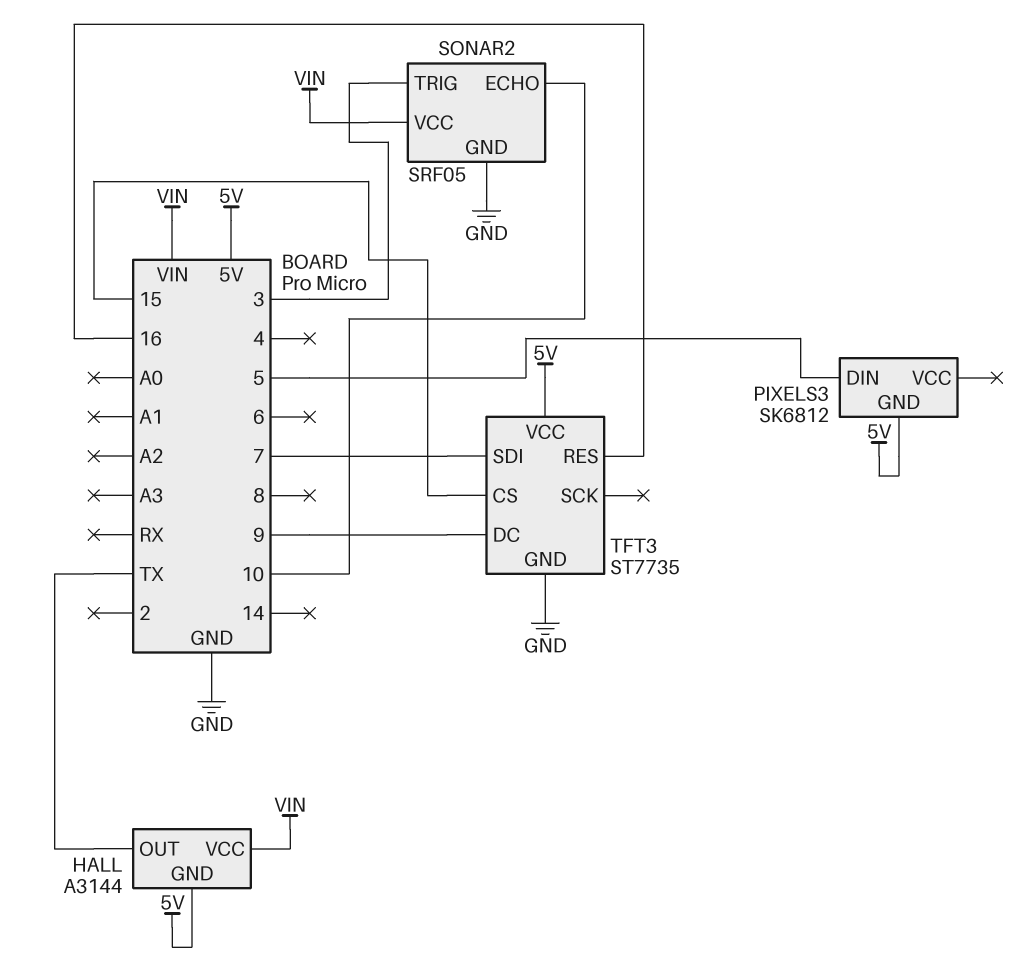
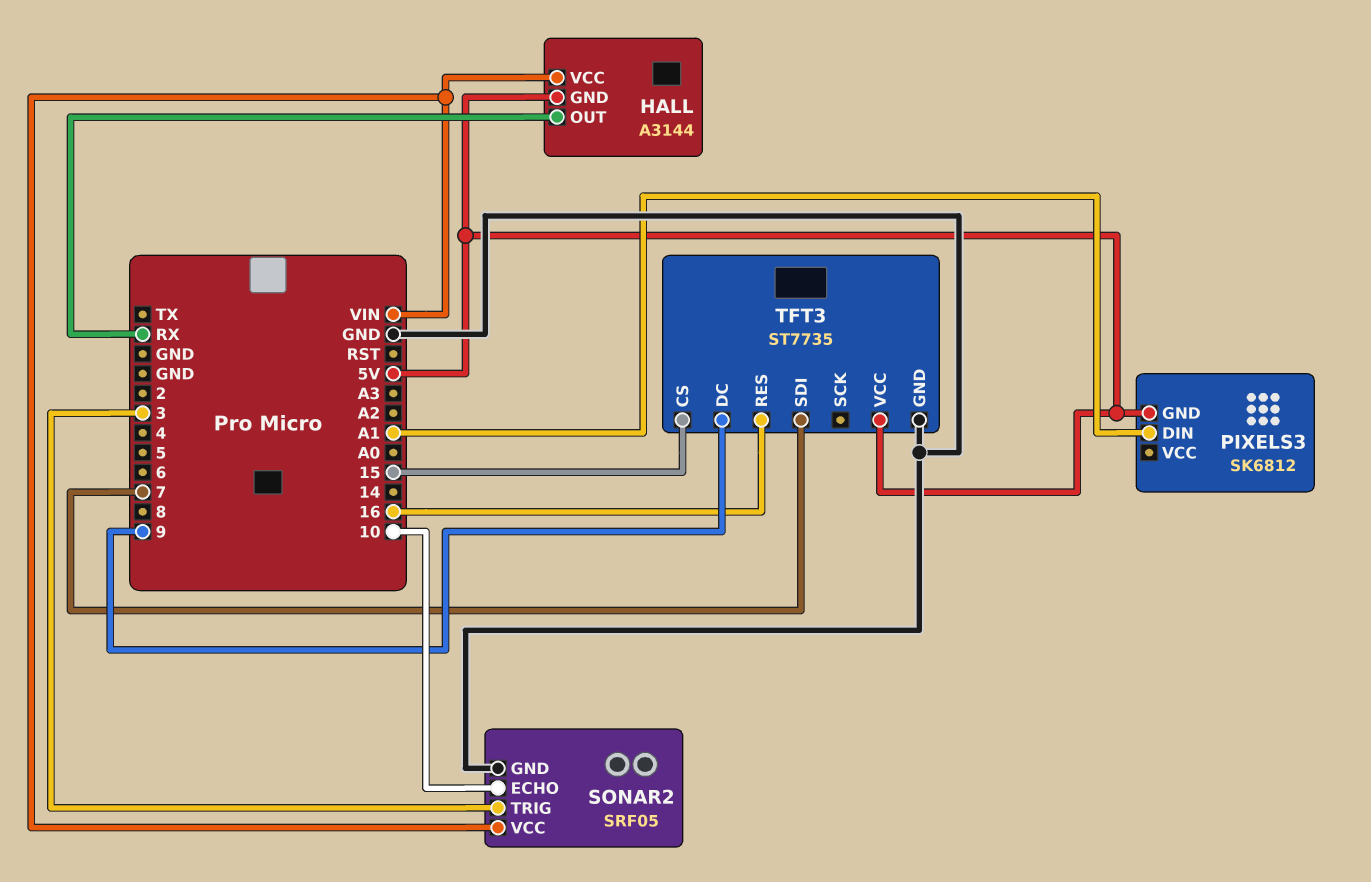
HALL pin OUT: TX -> RX
PIXELS3 pin DIN: 5 -> A1

